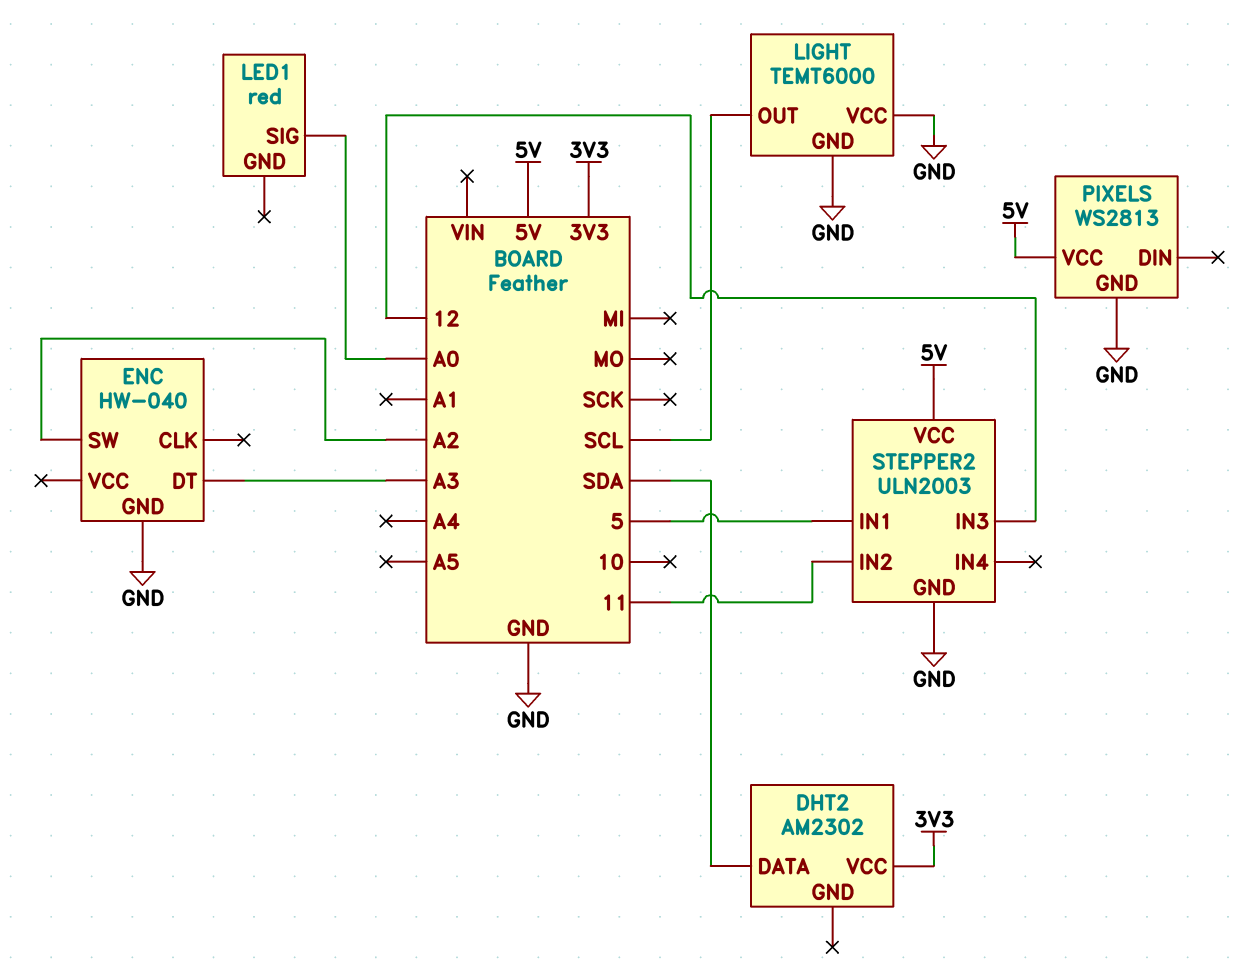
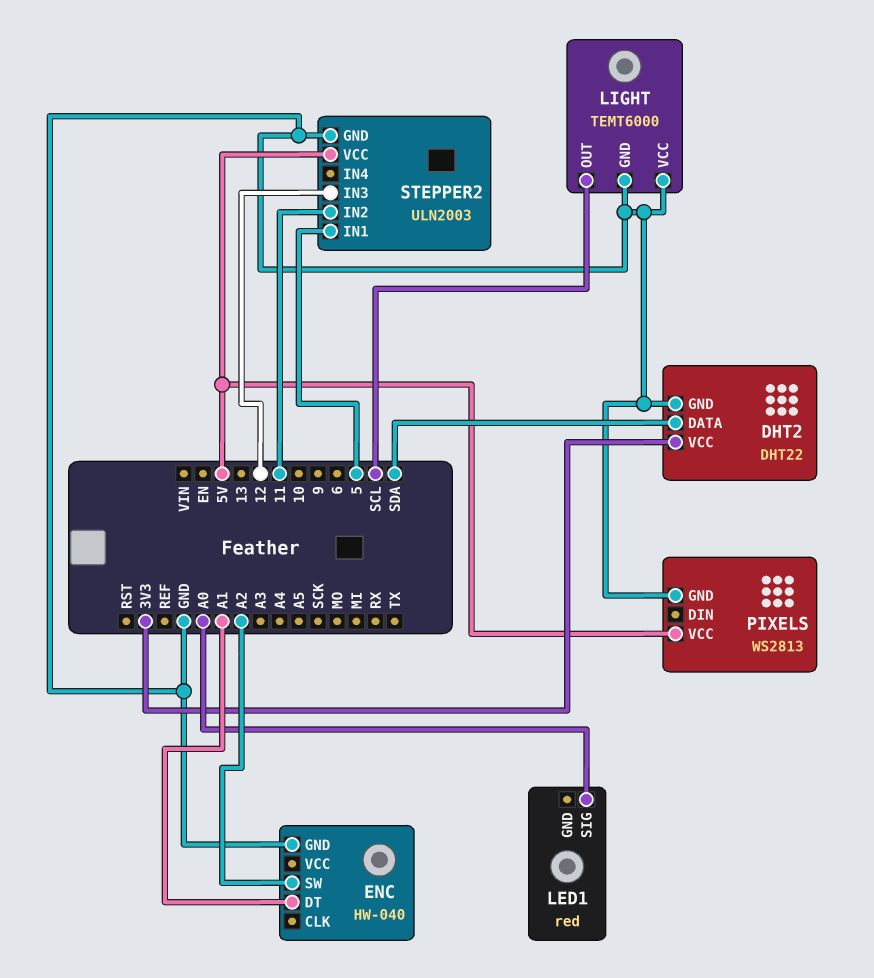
DHT2: AM2302 -> DHT22
DHT2 pin GND: none -> GND
ENC pin DT: A3 -> A1

